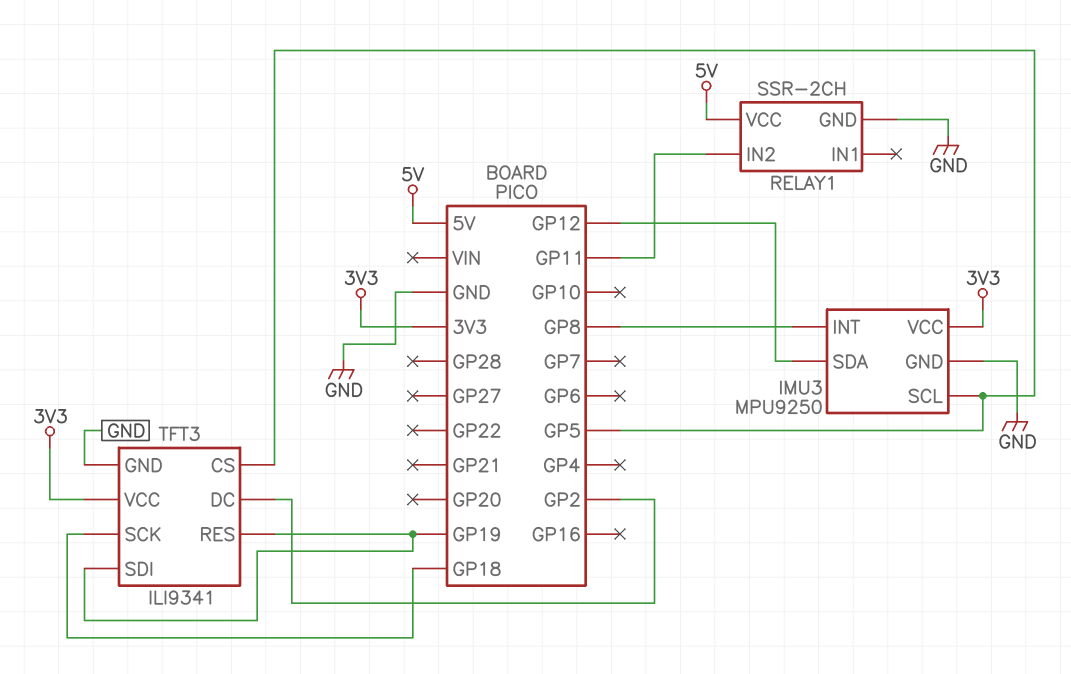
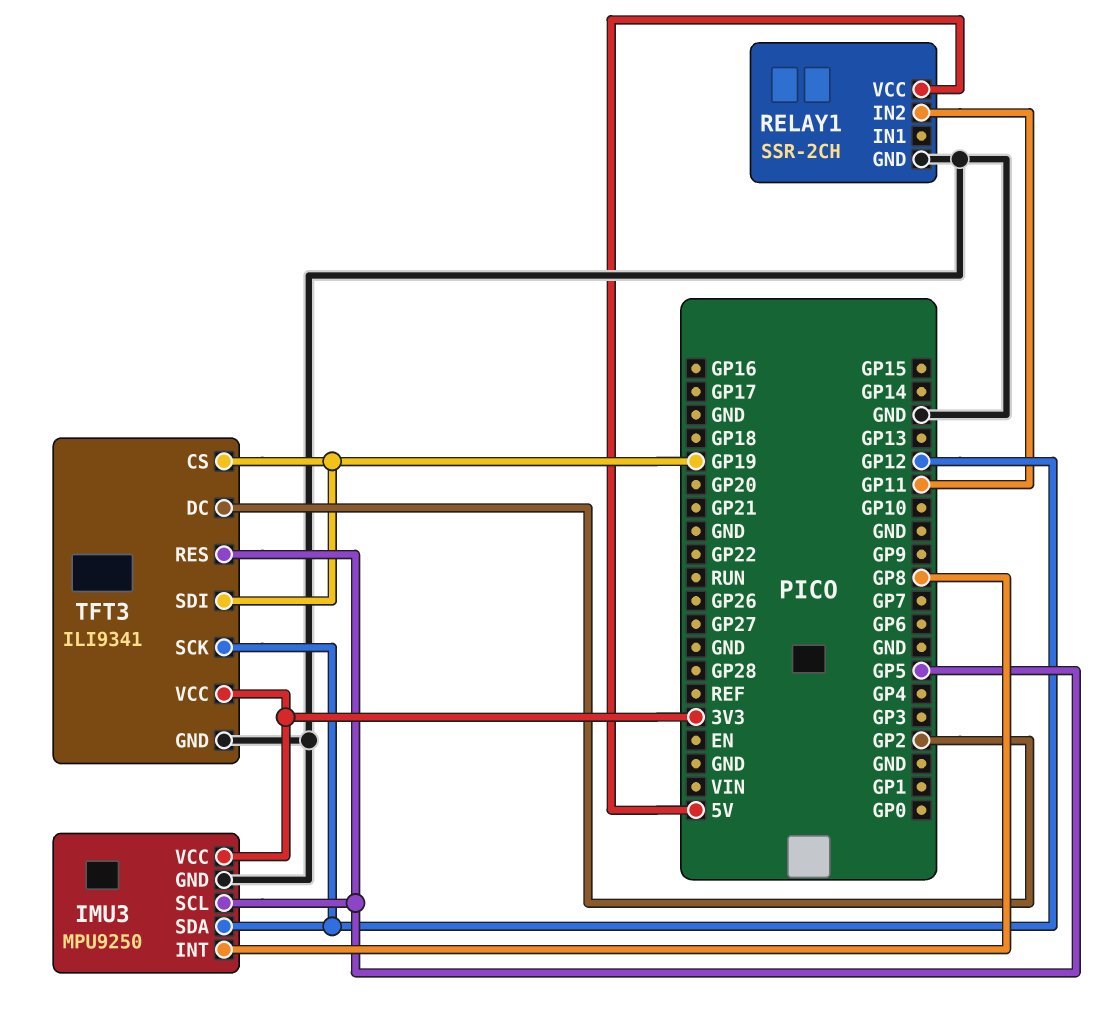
TFT3 pin CS: GP5 -> GP19
TFT3 pin RES: GP19 -> GP5
TFT3 pin SCK: GP18 -> GP12

